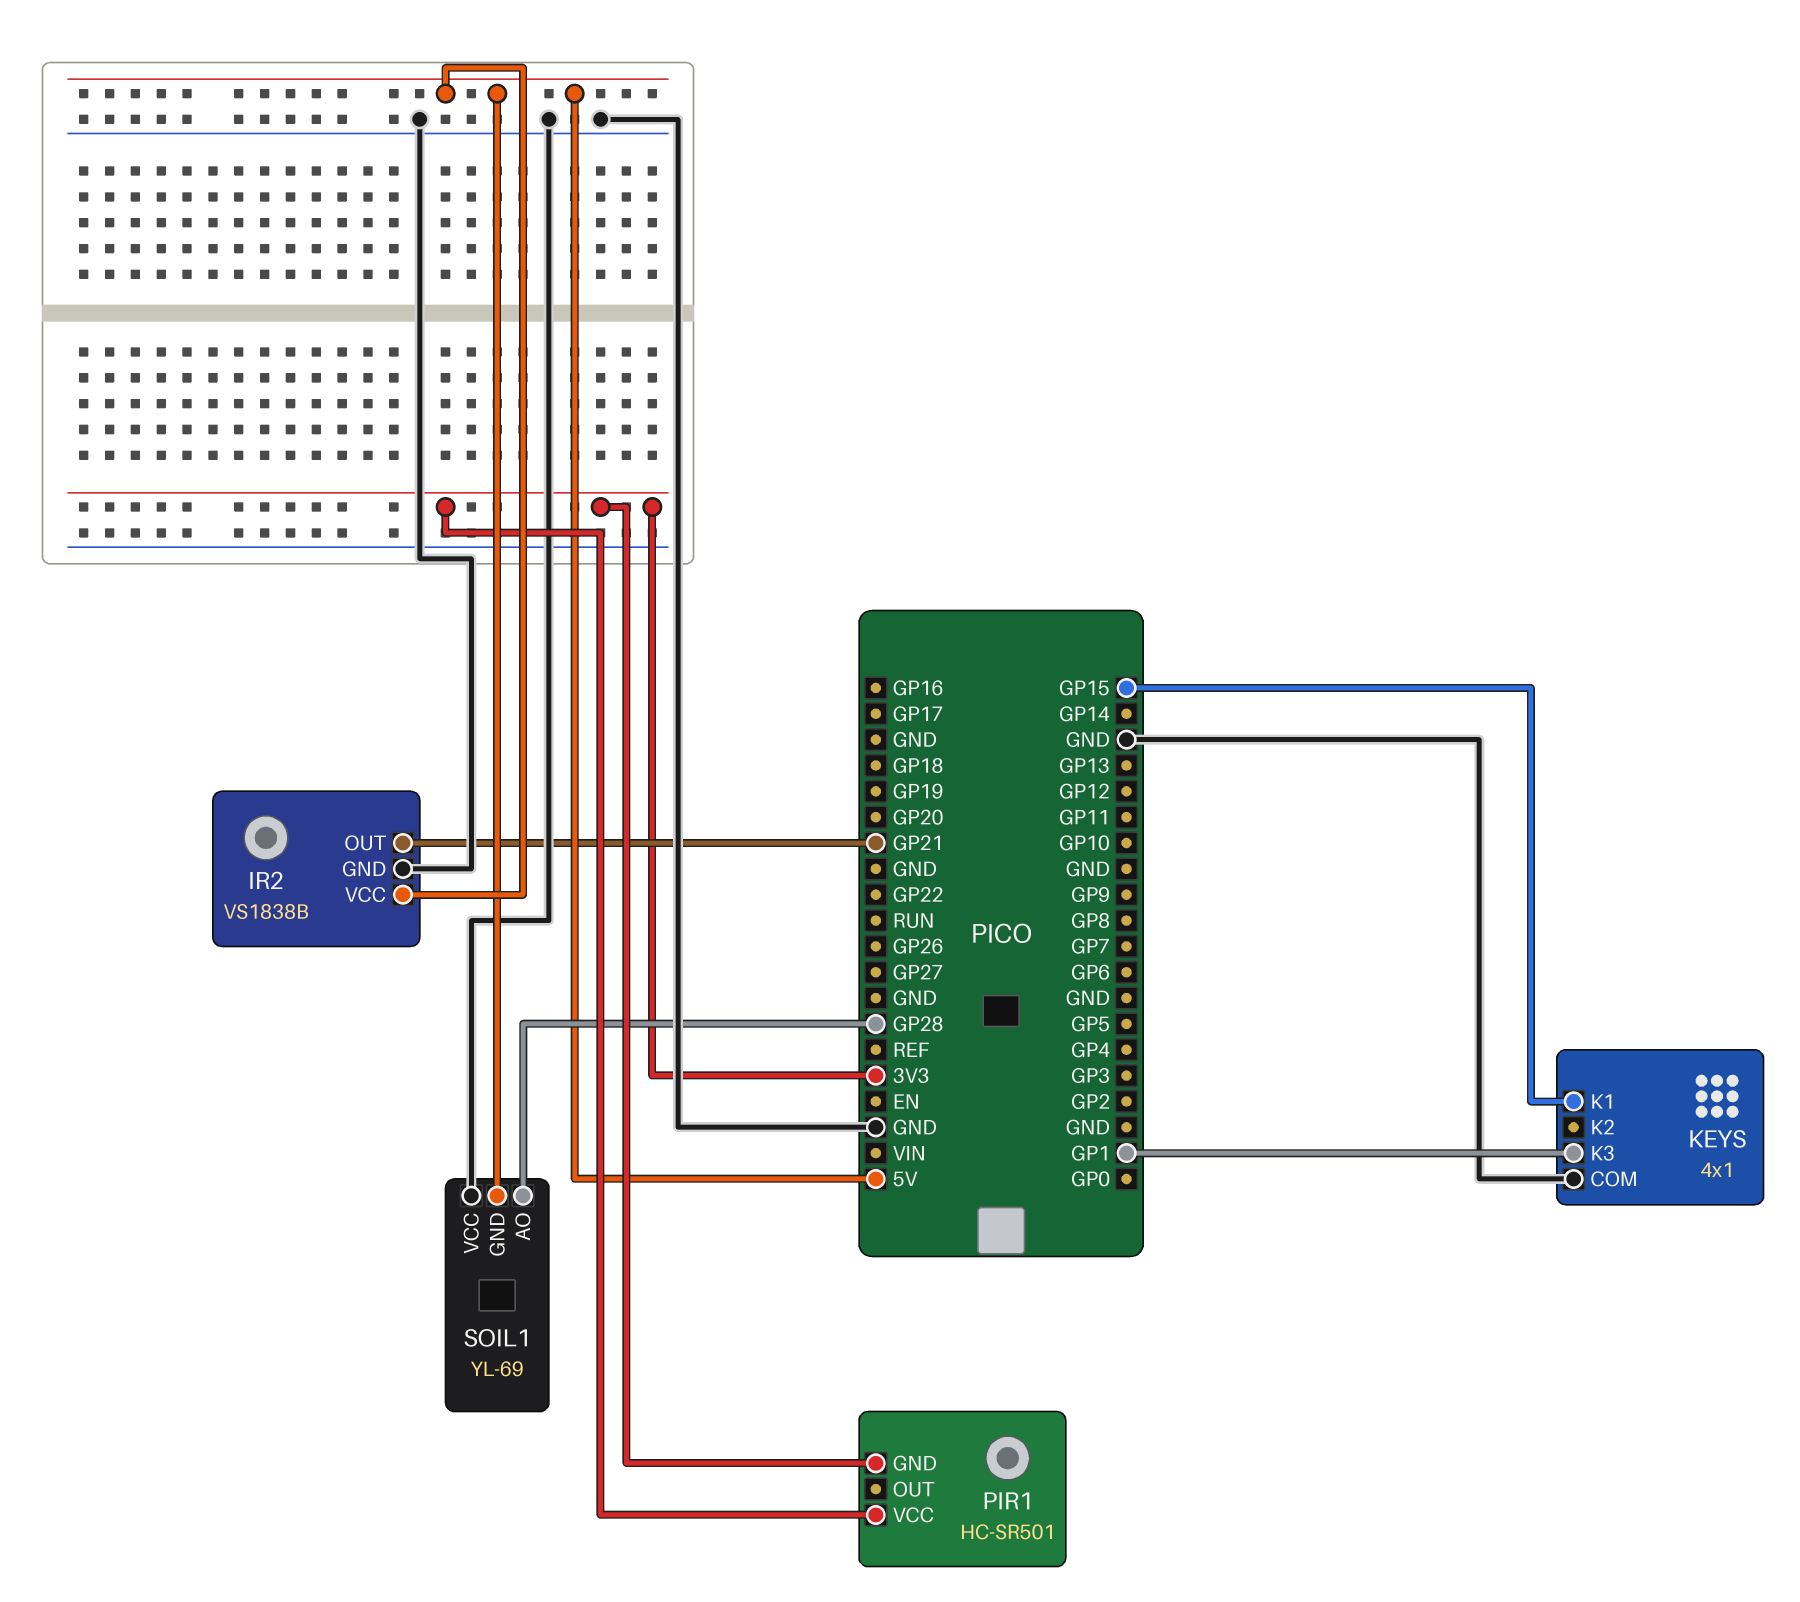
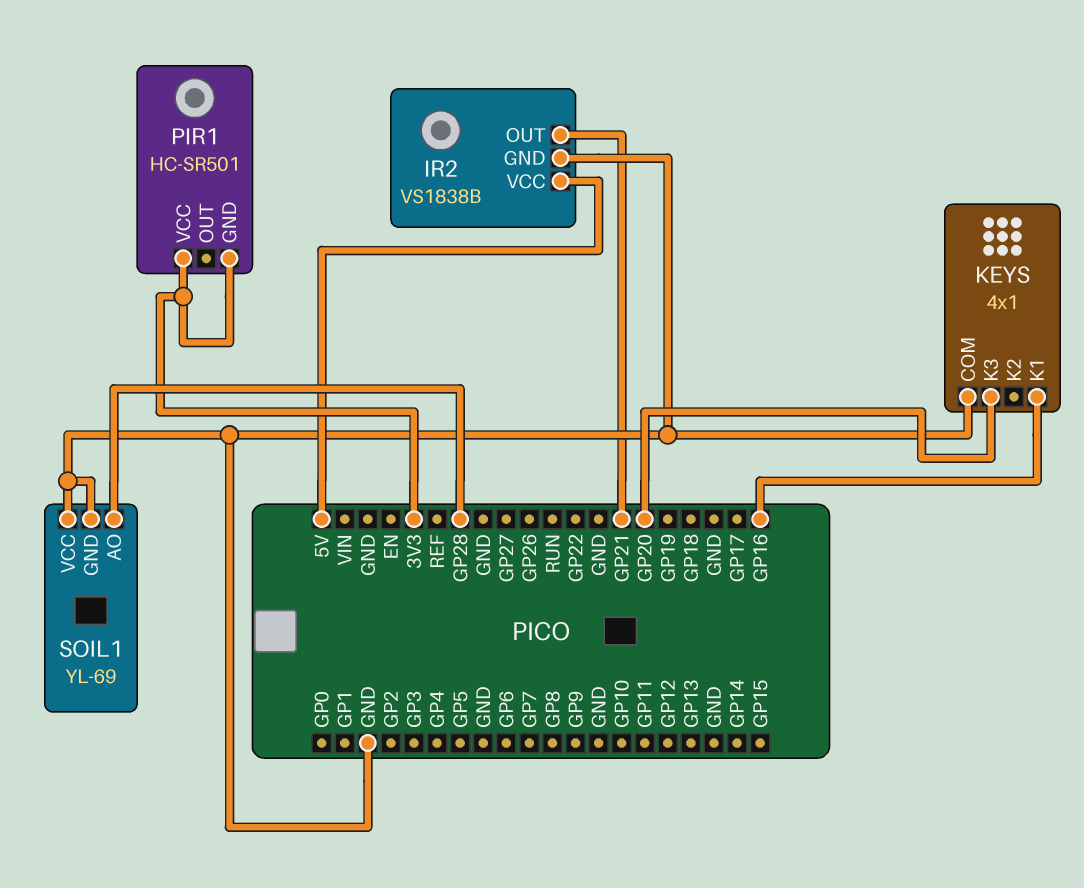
KEYS pin K1: GP15 -> GP16
KEYS pin K3: GP1 -> GP20
SOIL1 pin GND: 5V -> GND

